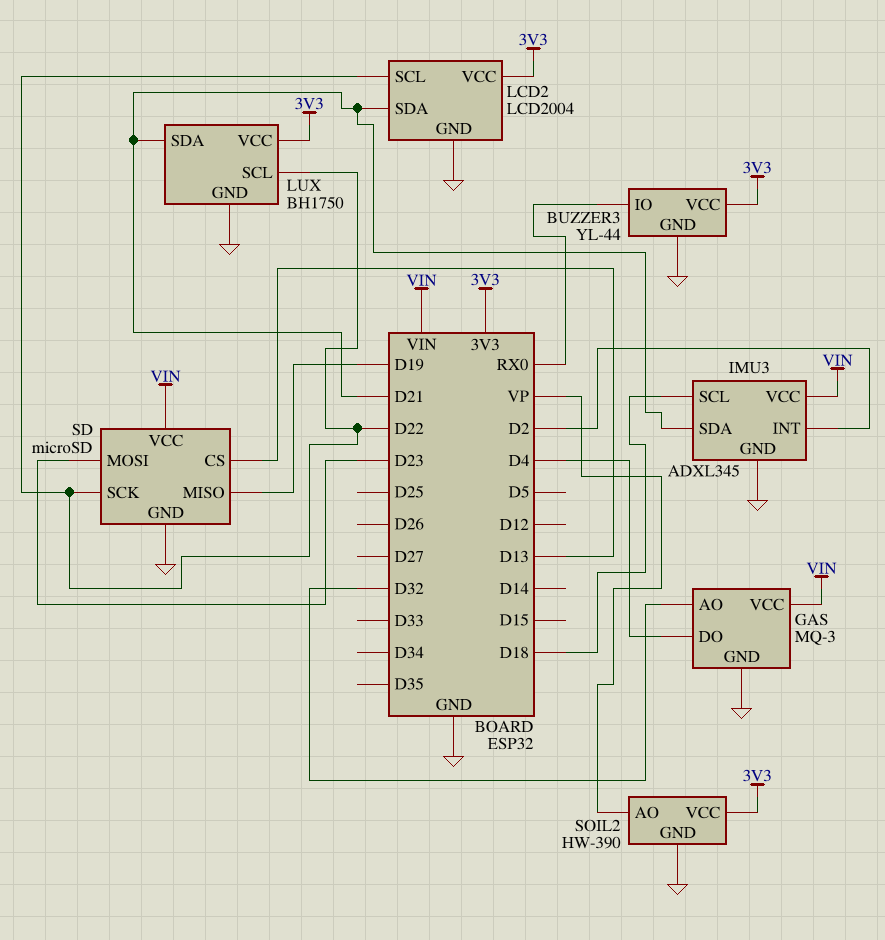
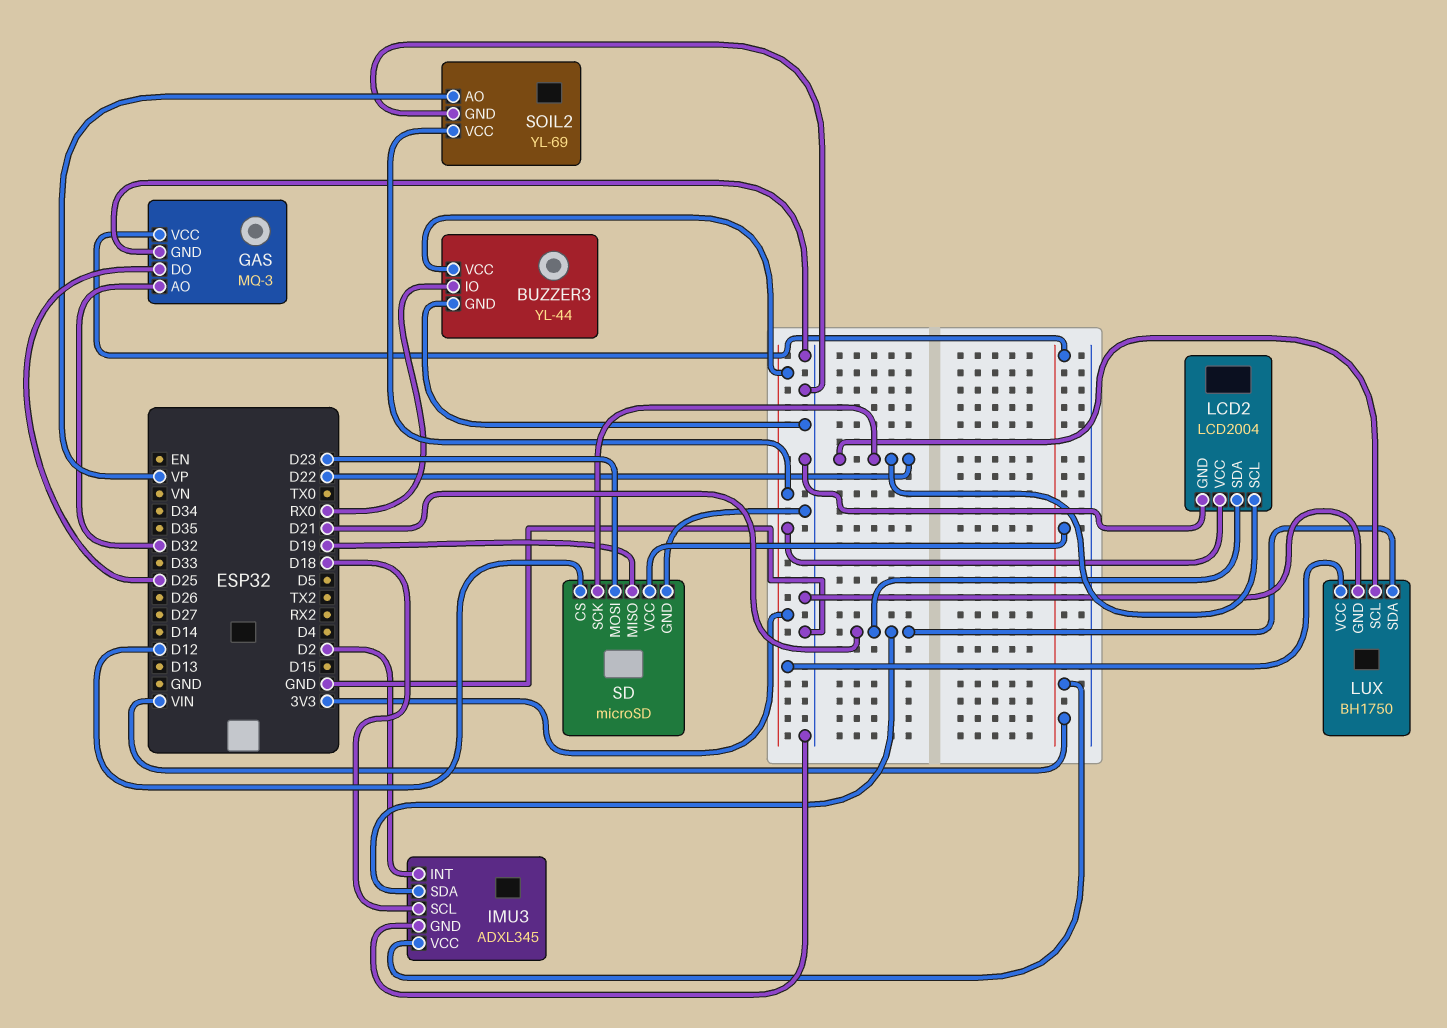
GAS pin DO: D4 -> D25
SD pin CS: D13 -> D12
SOIL2: HW-390 -> YL-69

